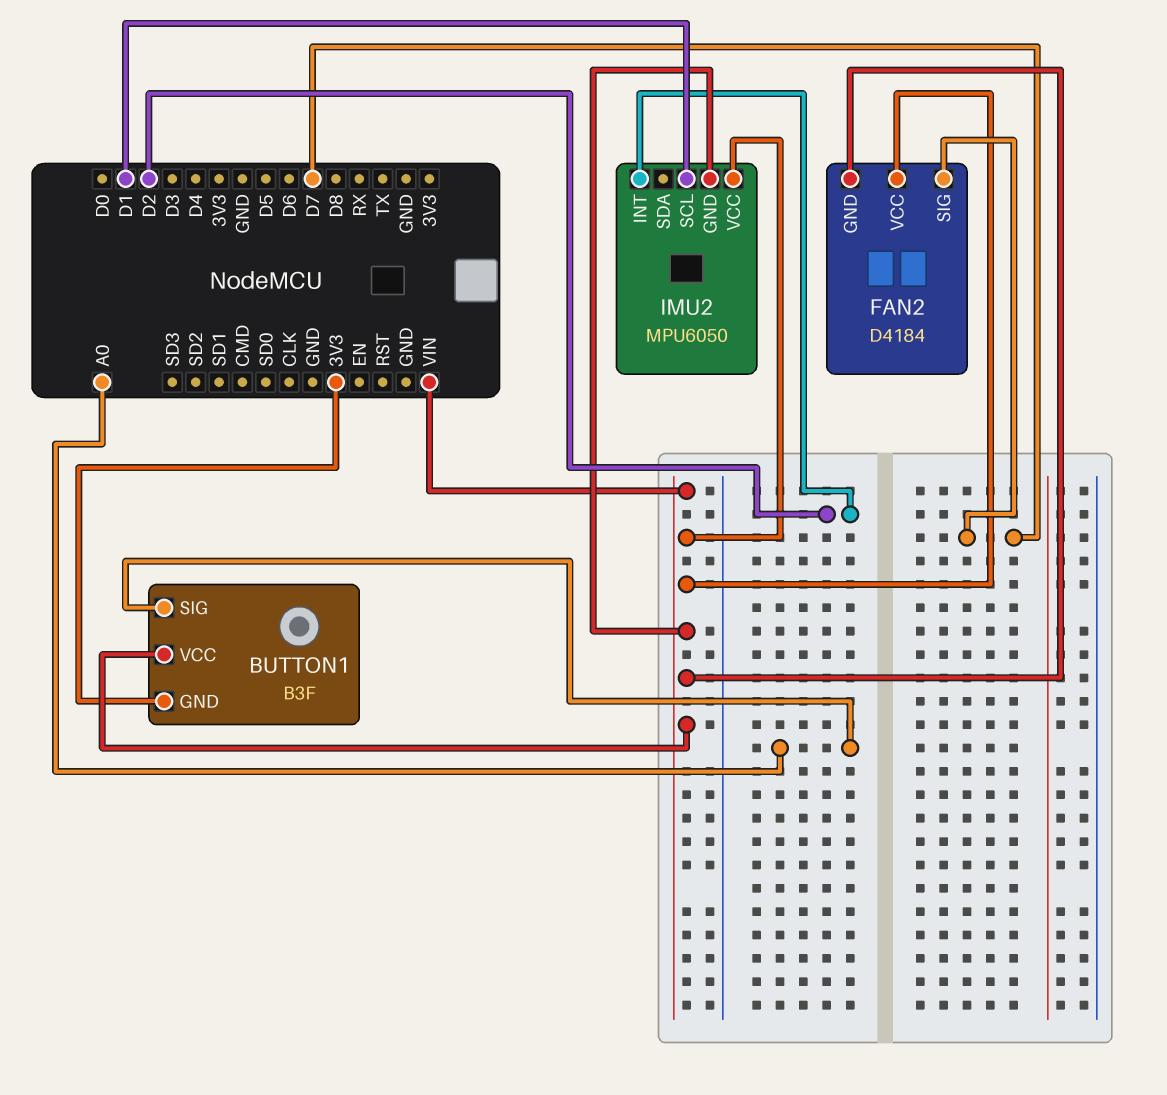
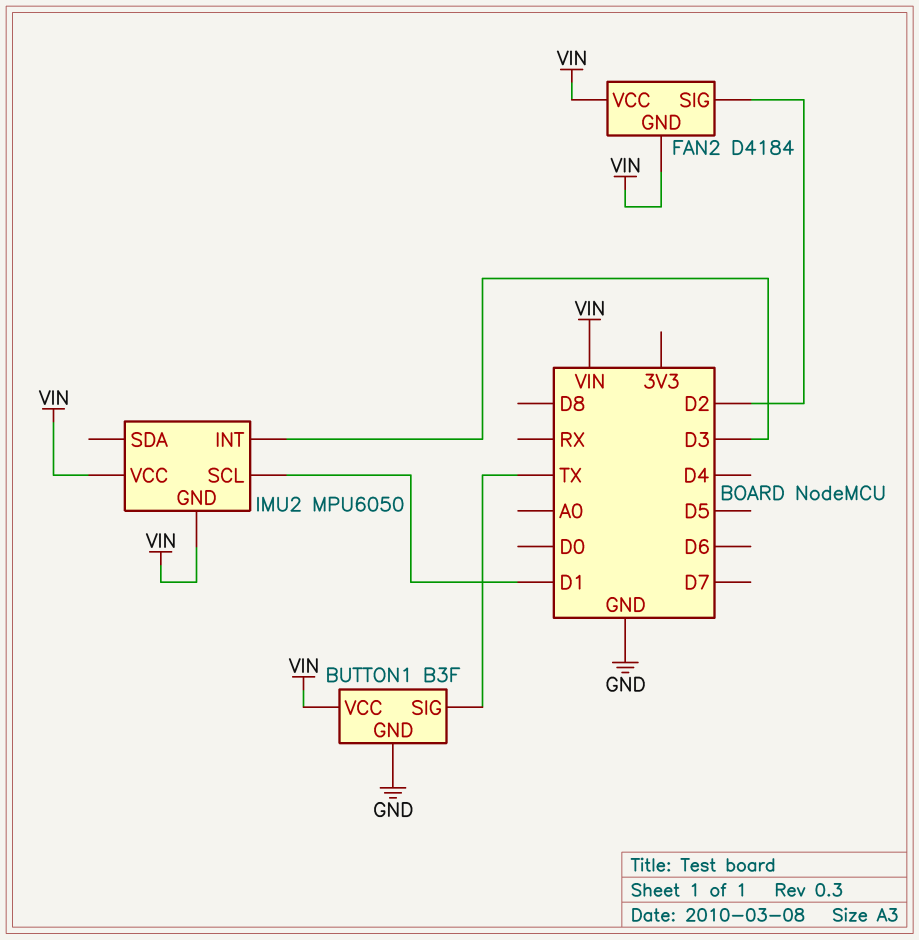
BUTTON1 pin GND: 3V3 -> GND
BUTTON1 pin SIG: A0 -> TX
FAN2 pin SIG: D7 -> D2
IMU2 pin INT: D2 -> D3

